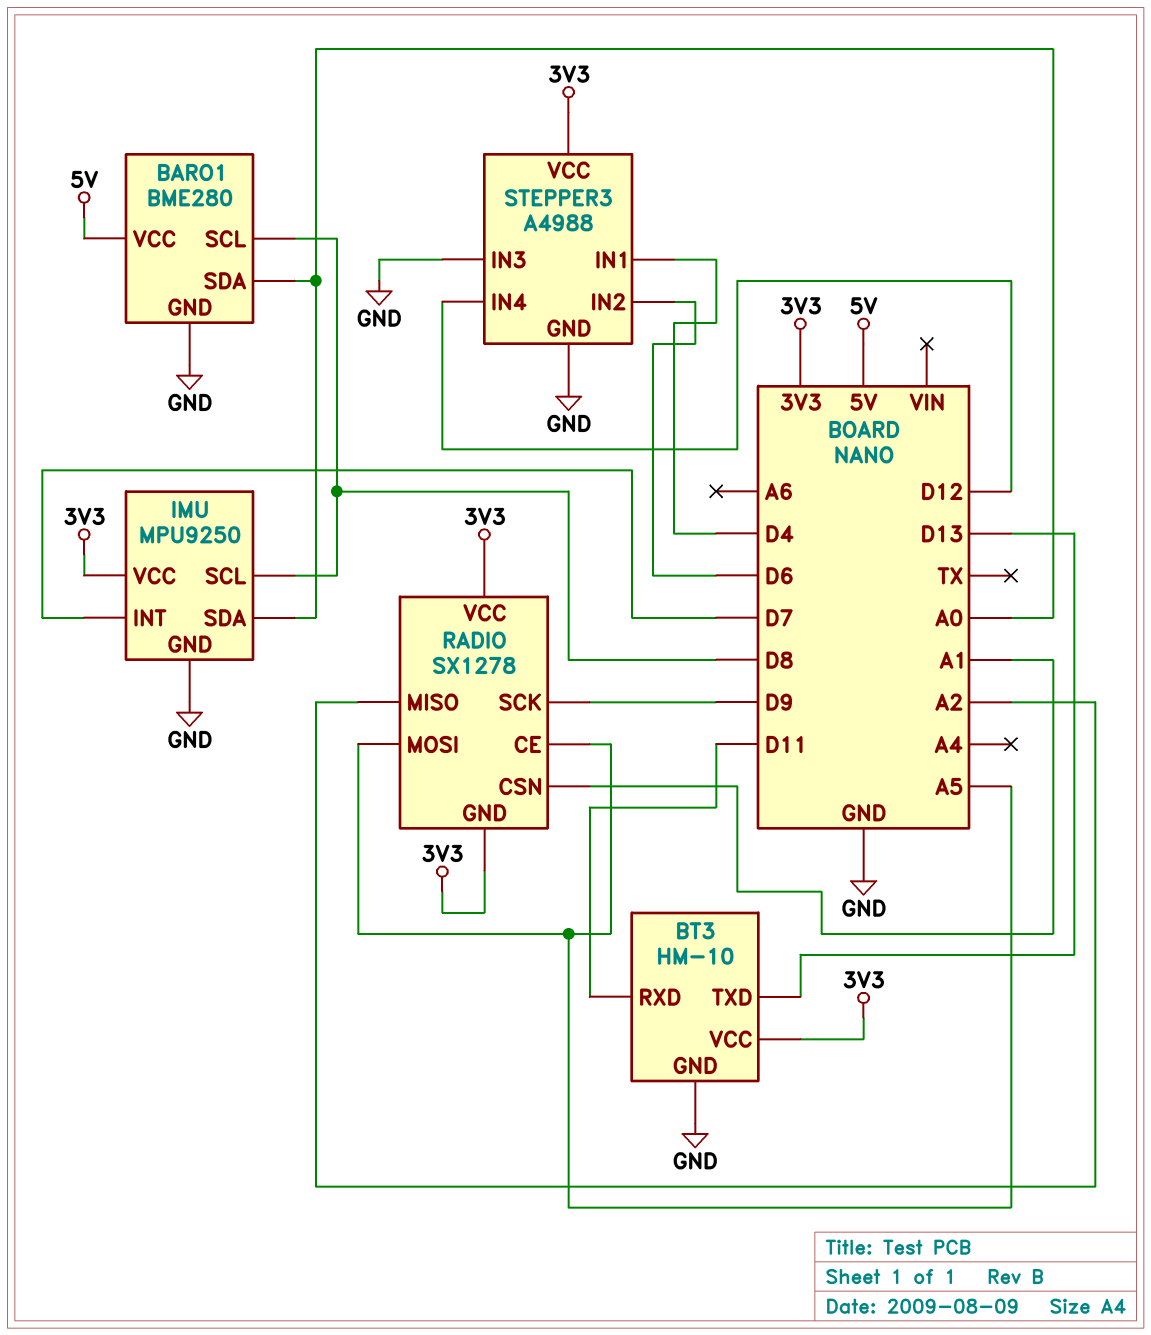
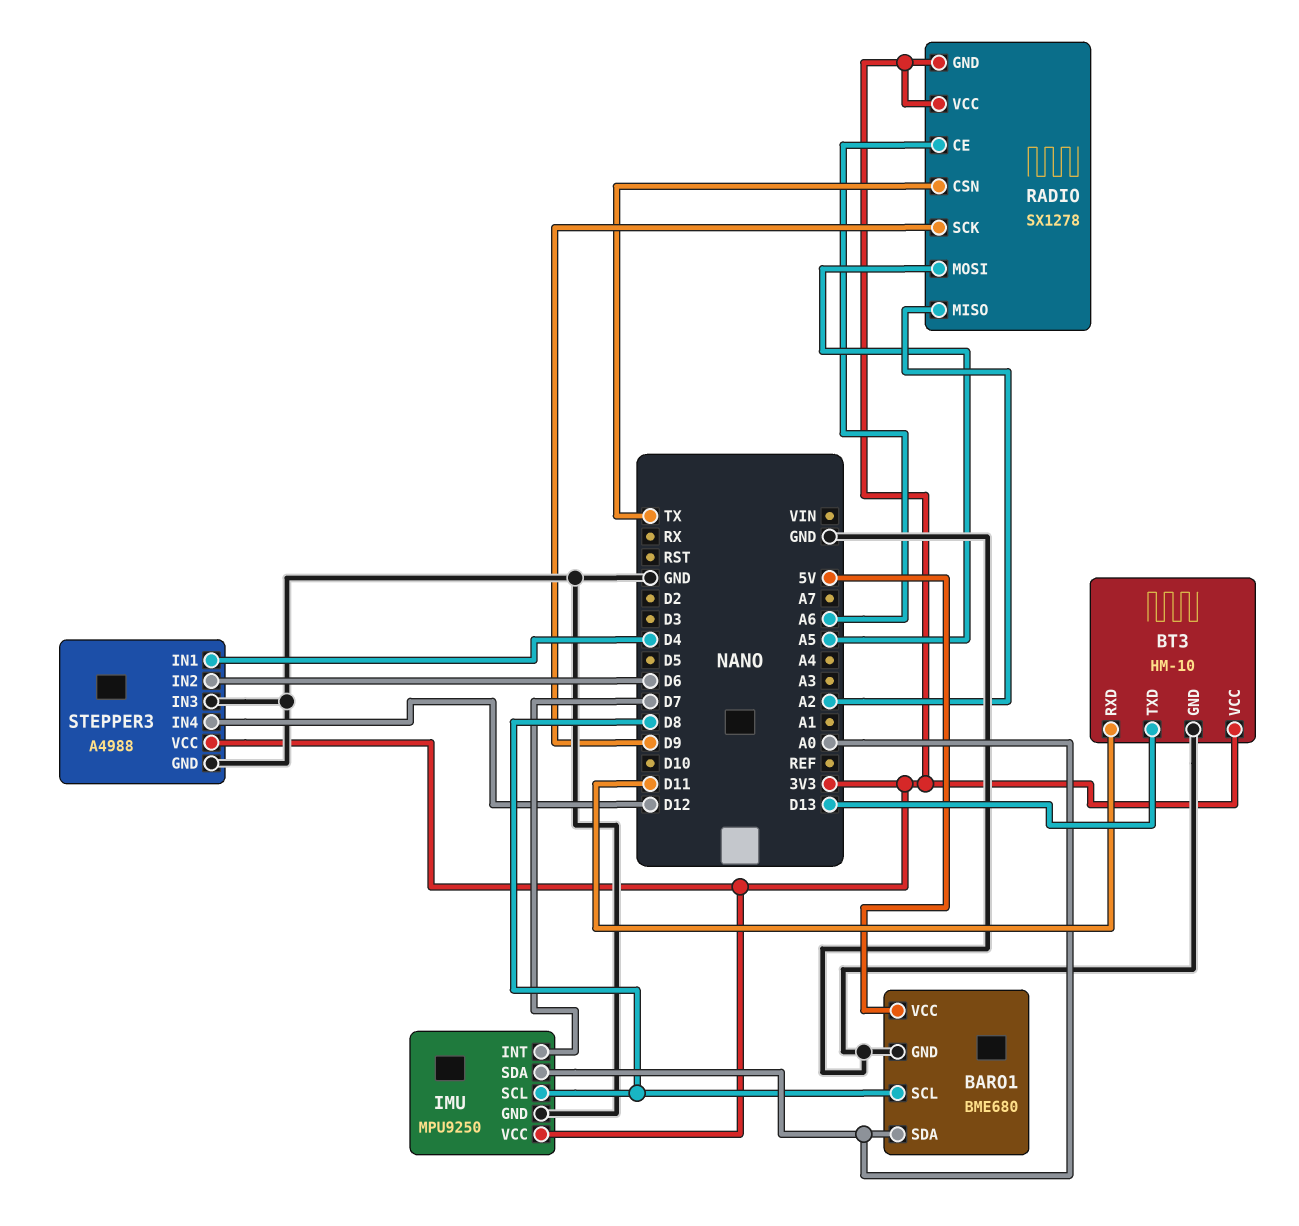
BARO1: BME280 -> BME680
RADIO pin CE: A5 -> A6
RADIO pin CSN: A1 -> TX

